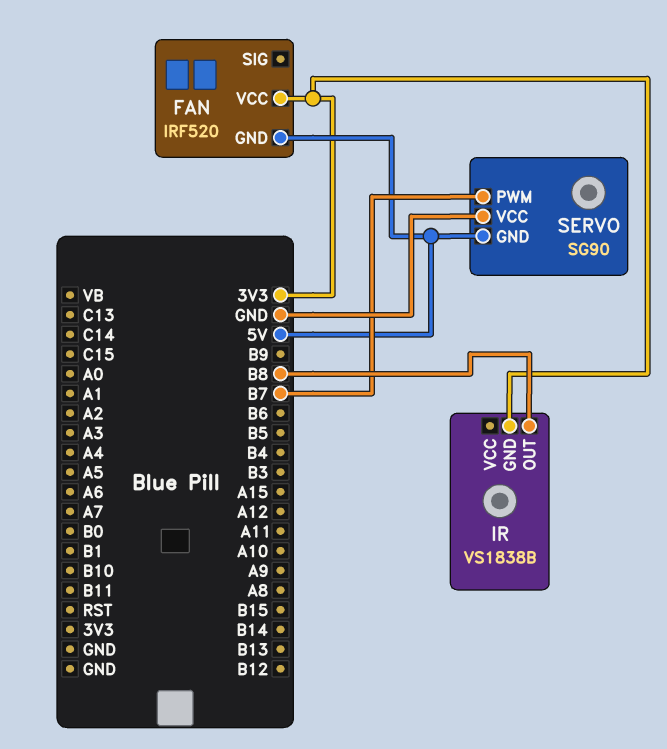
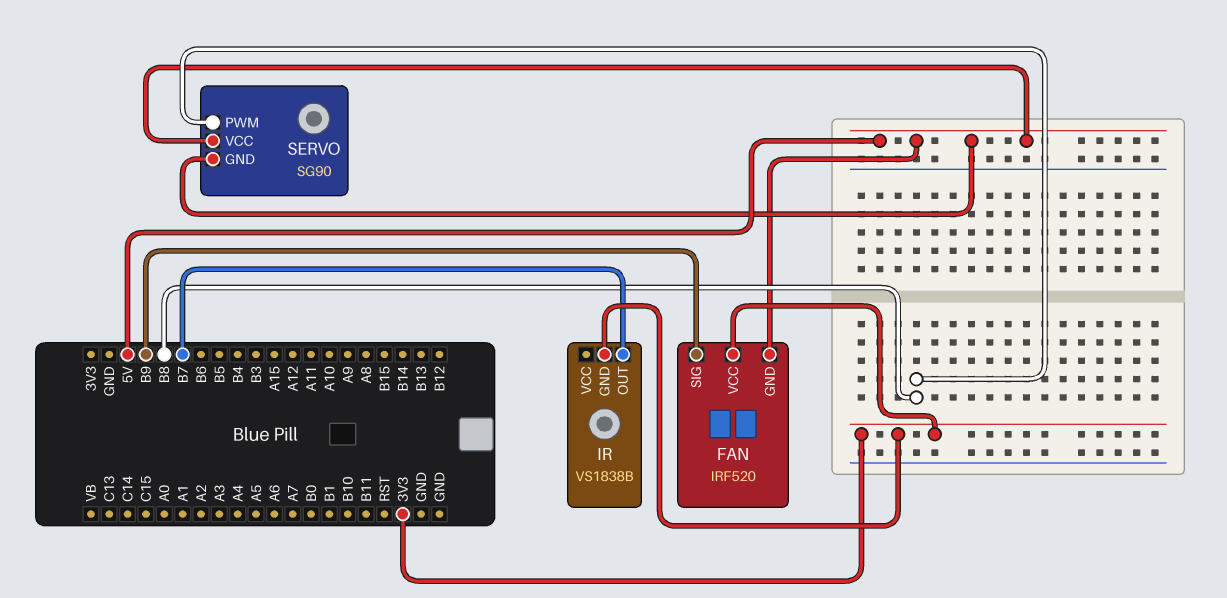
FAN pin SIG: none -> B9
IR pin OUT: B8 -> B7
SERVO pin PWM: B7 -> B8
SERVO pin VCC: GND -> 5V

